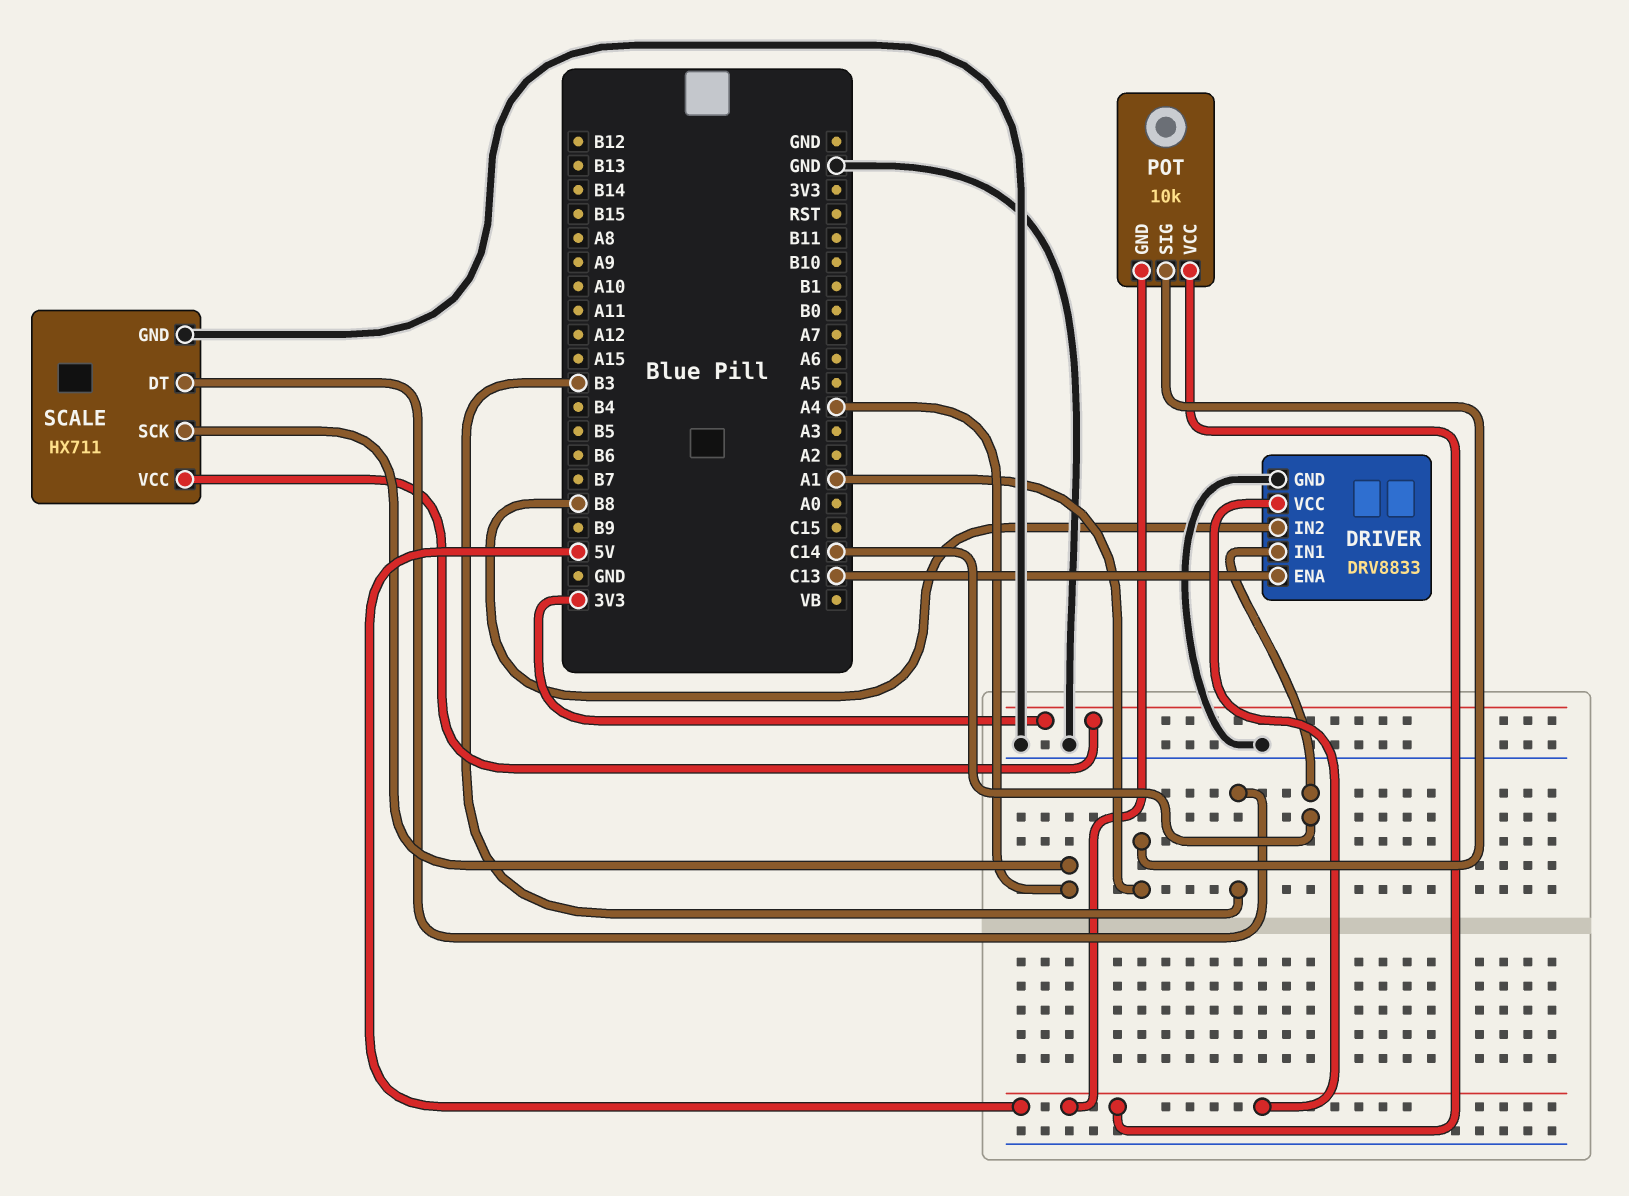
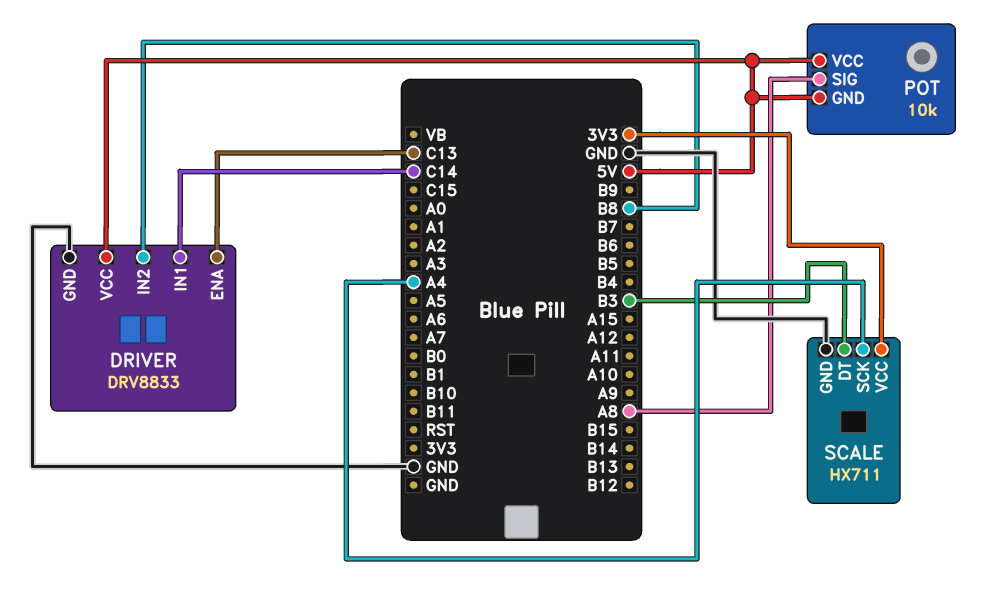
POT pin SIG: A1 -> A8

